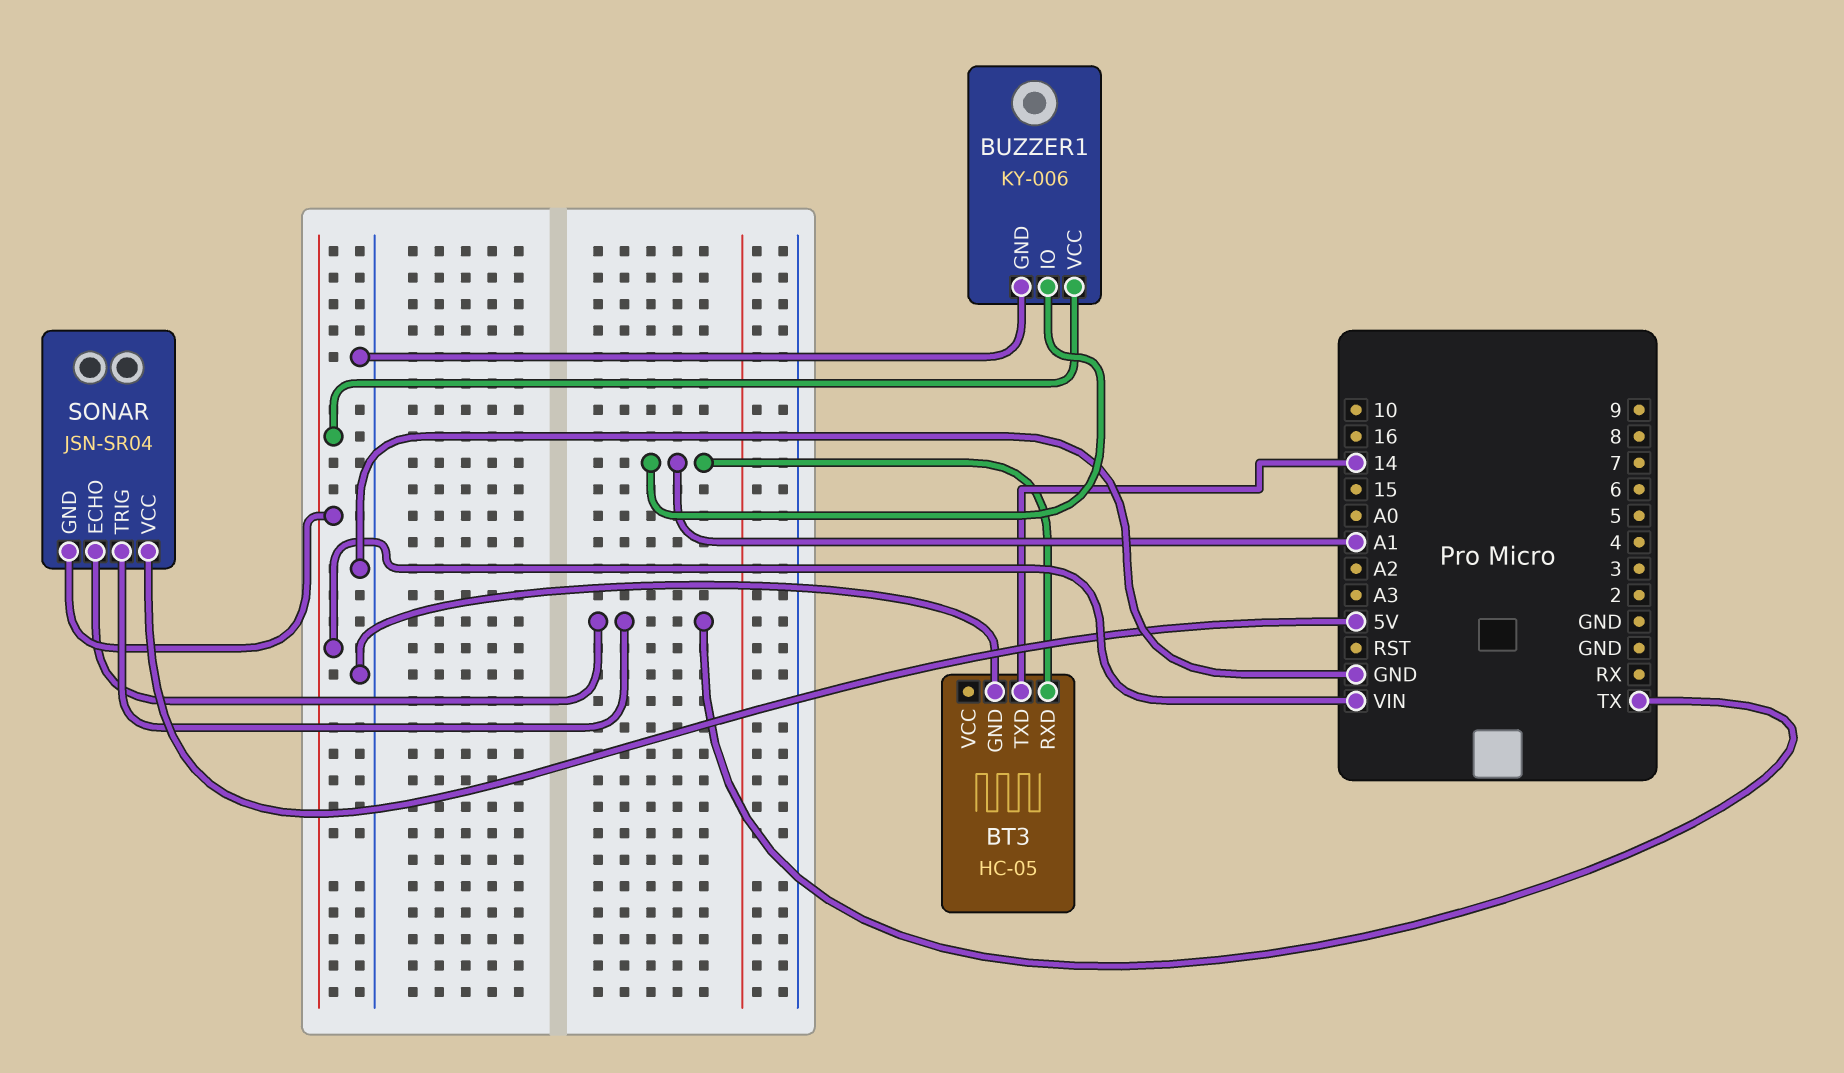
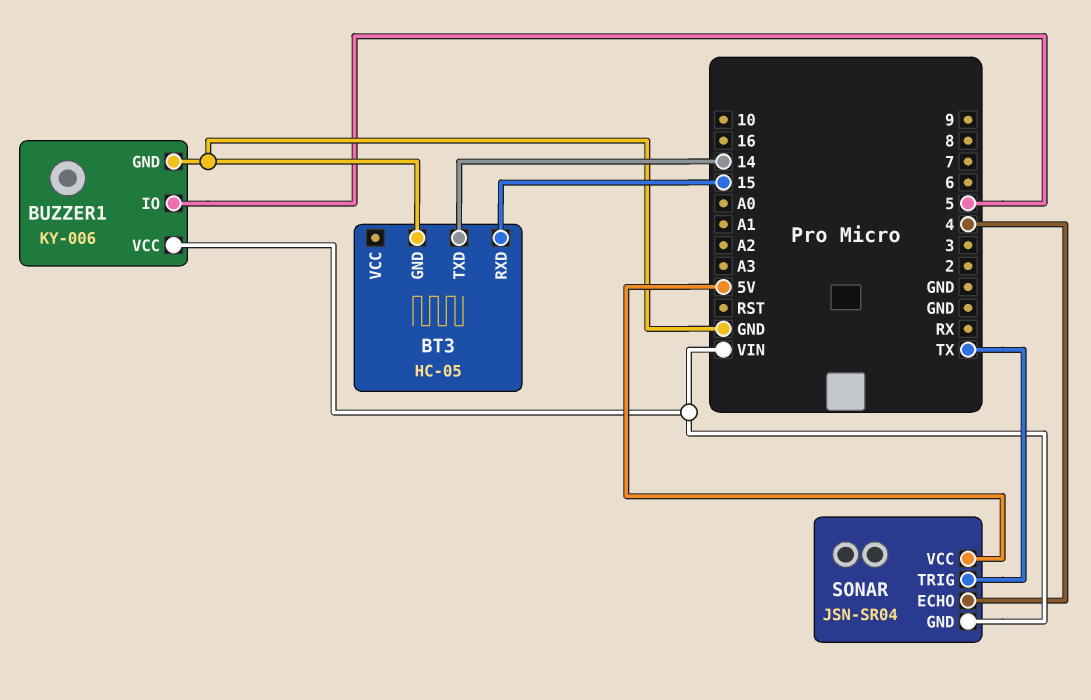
BT3 pin RXD: A1 -> 15
BUZZER1 pin IO: A1 -> 5
SONAR pin ECHO: TX -> 4

